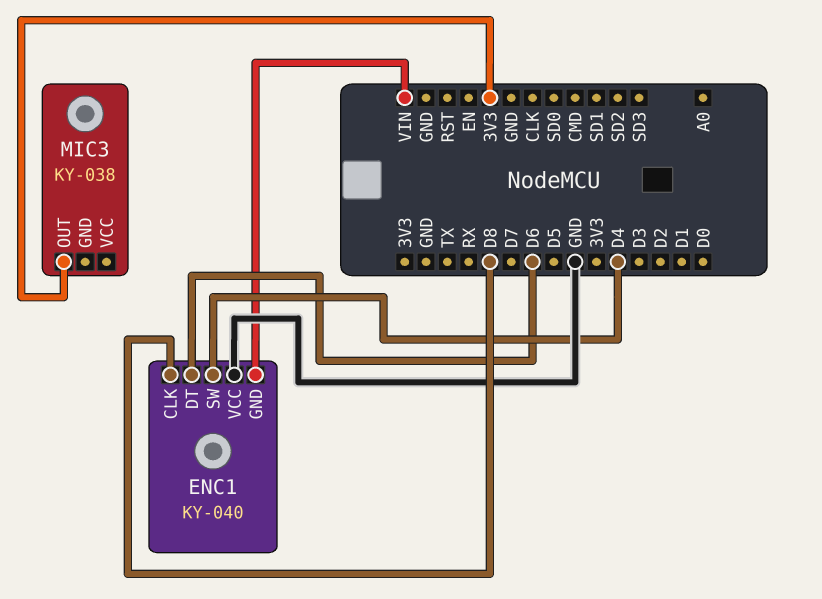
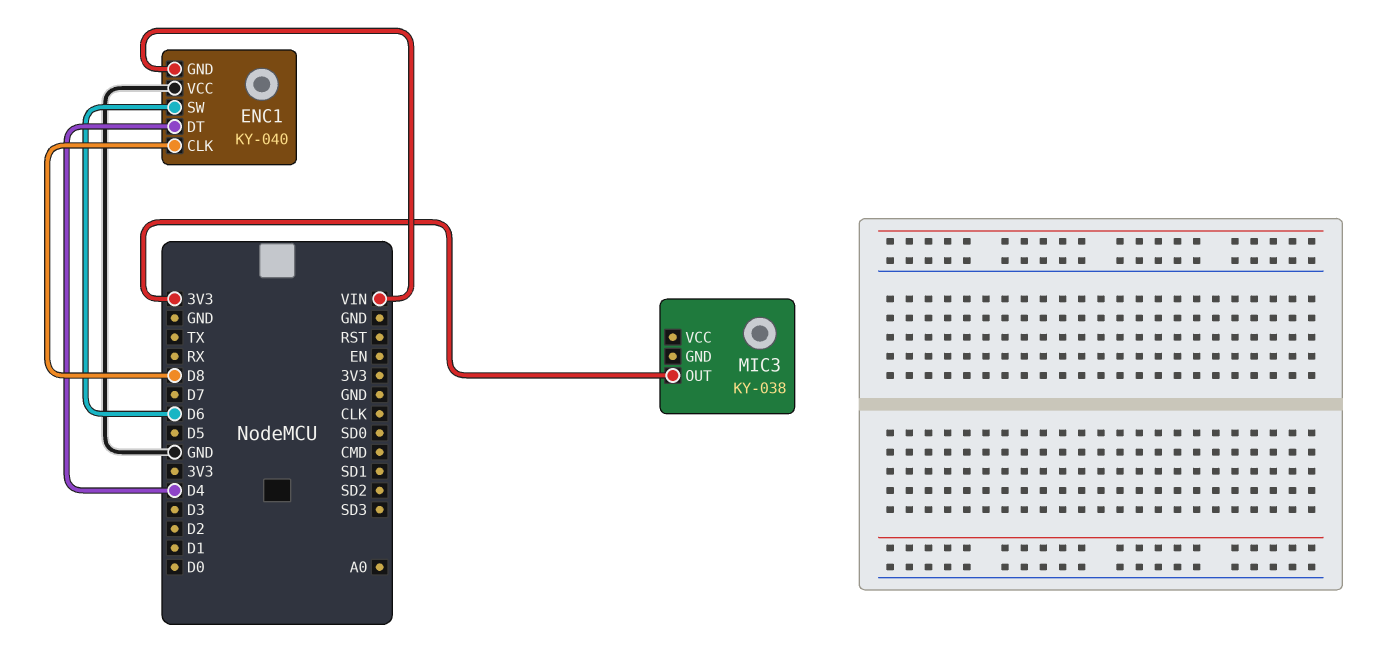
ENC1 pin DT: D6 -> D4
ENC1 pin SW: D4 -> D6

